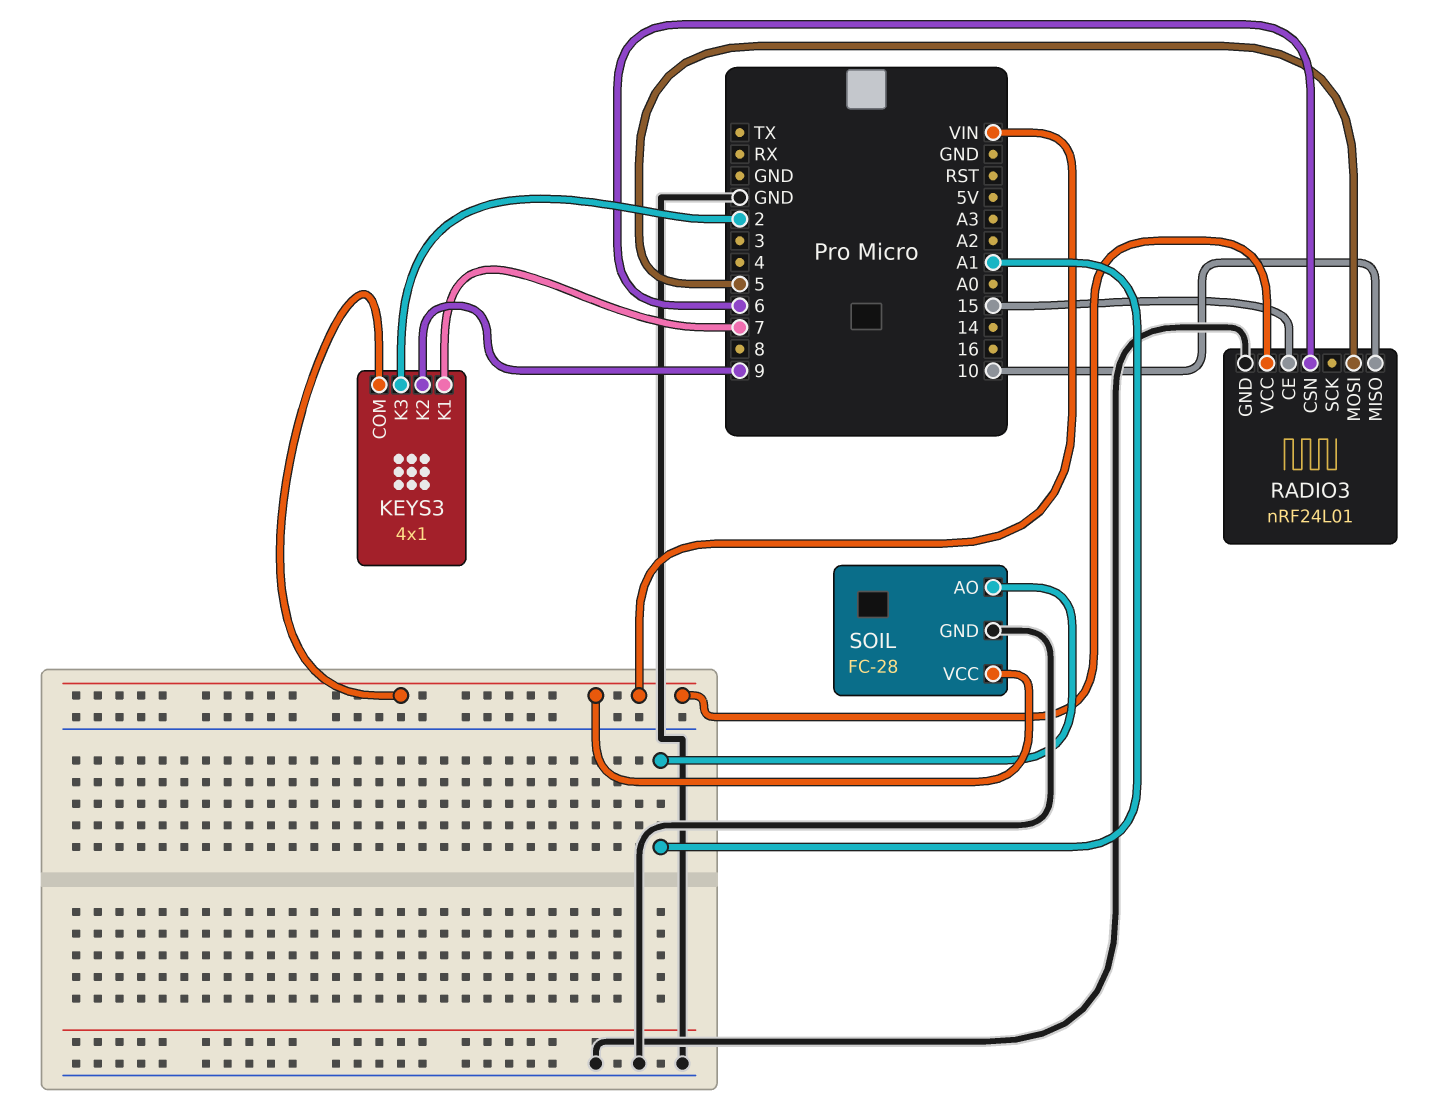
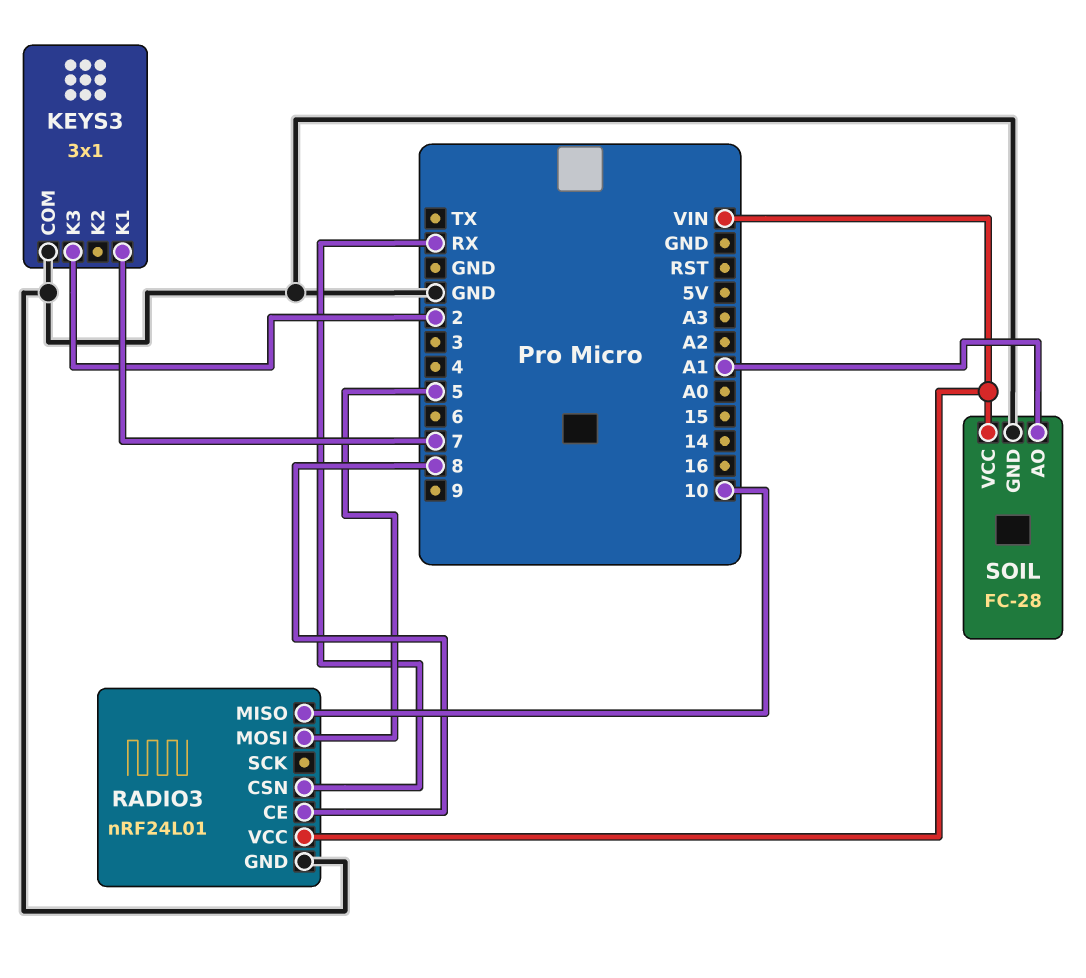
KEYS3: 4x1 -> 3x1
KEYS3 pin COM: VIN -> GND
KEYS3 pin K2: 9 -> none
RADIO3 pin CE: 15 -> 8
RADIO3 pin CSN: 6 -> RX

